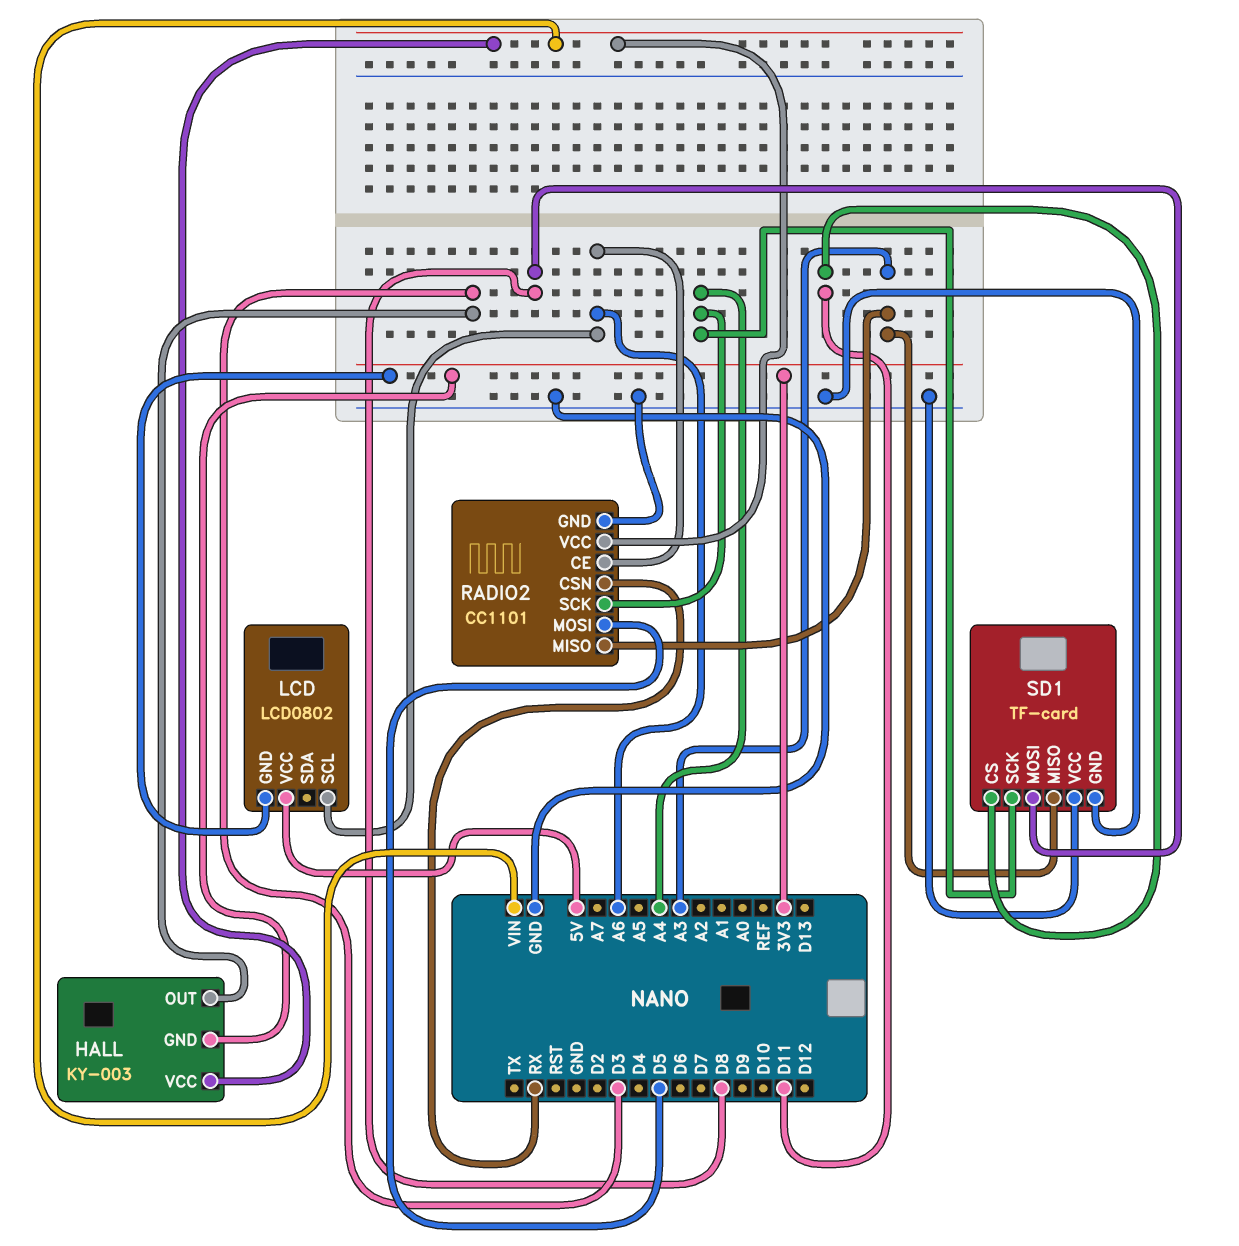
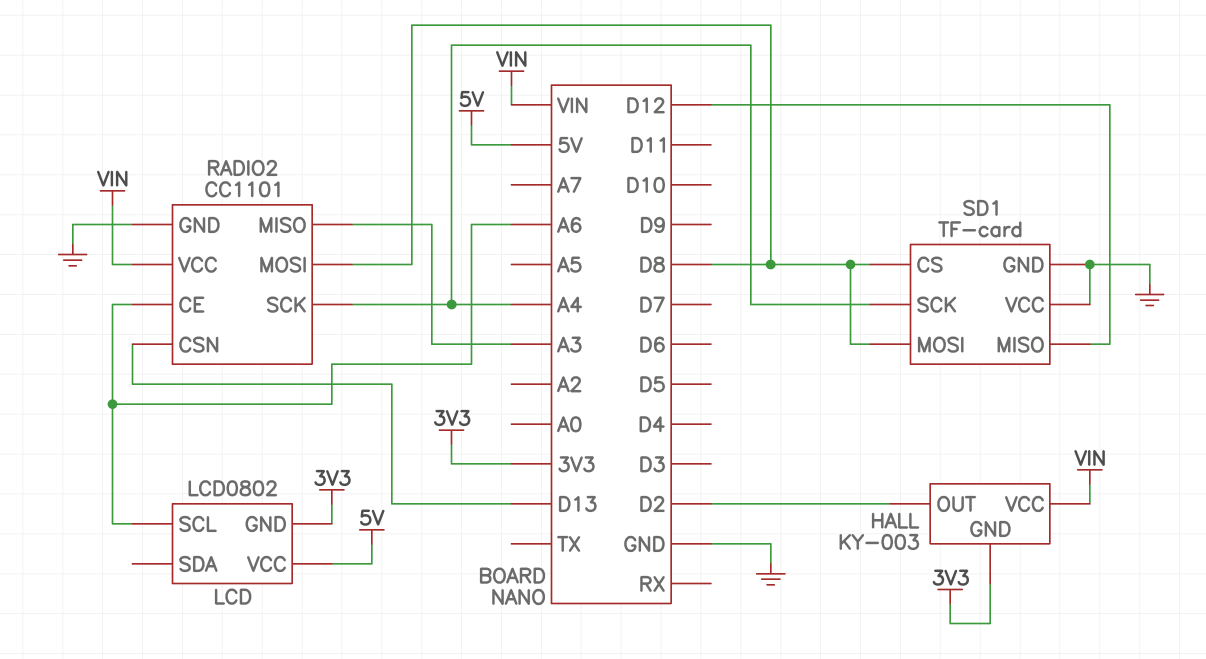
HALL pin OUT: D3 -> D2
RADIO2 pin CSN: RX -> D13
RADIO2 pin MOSI: D5 -> D8
SD1 pin CS: D11 -> D8
SD1 pin MISO: A3 -> D12

